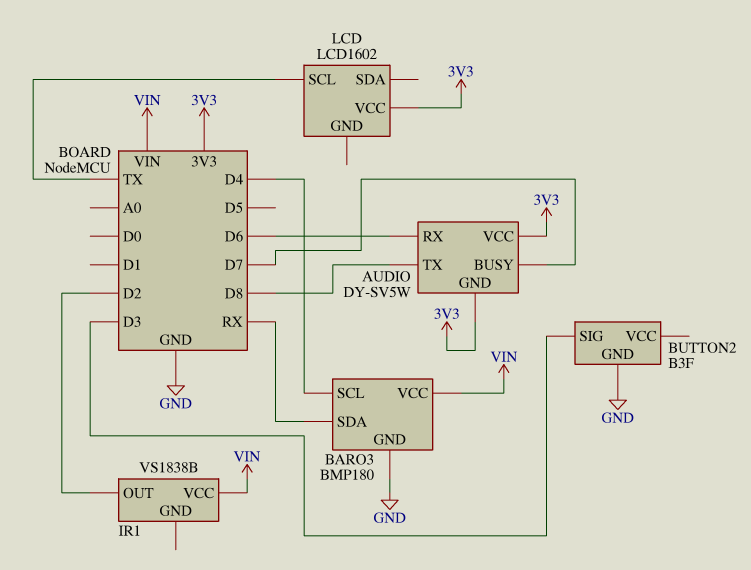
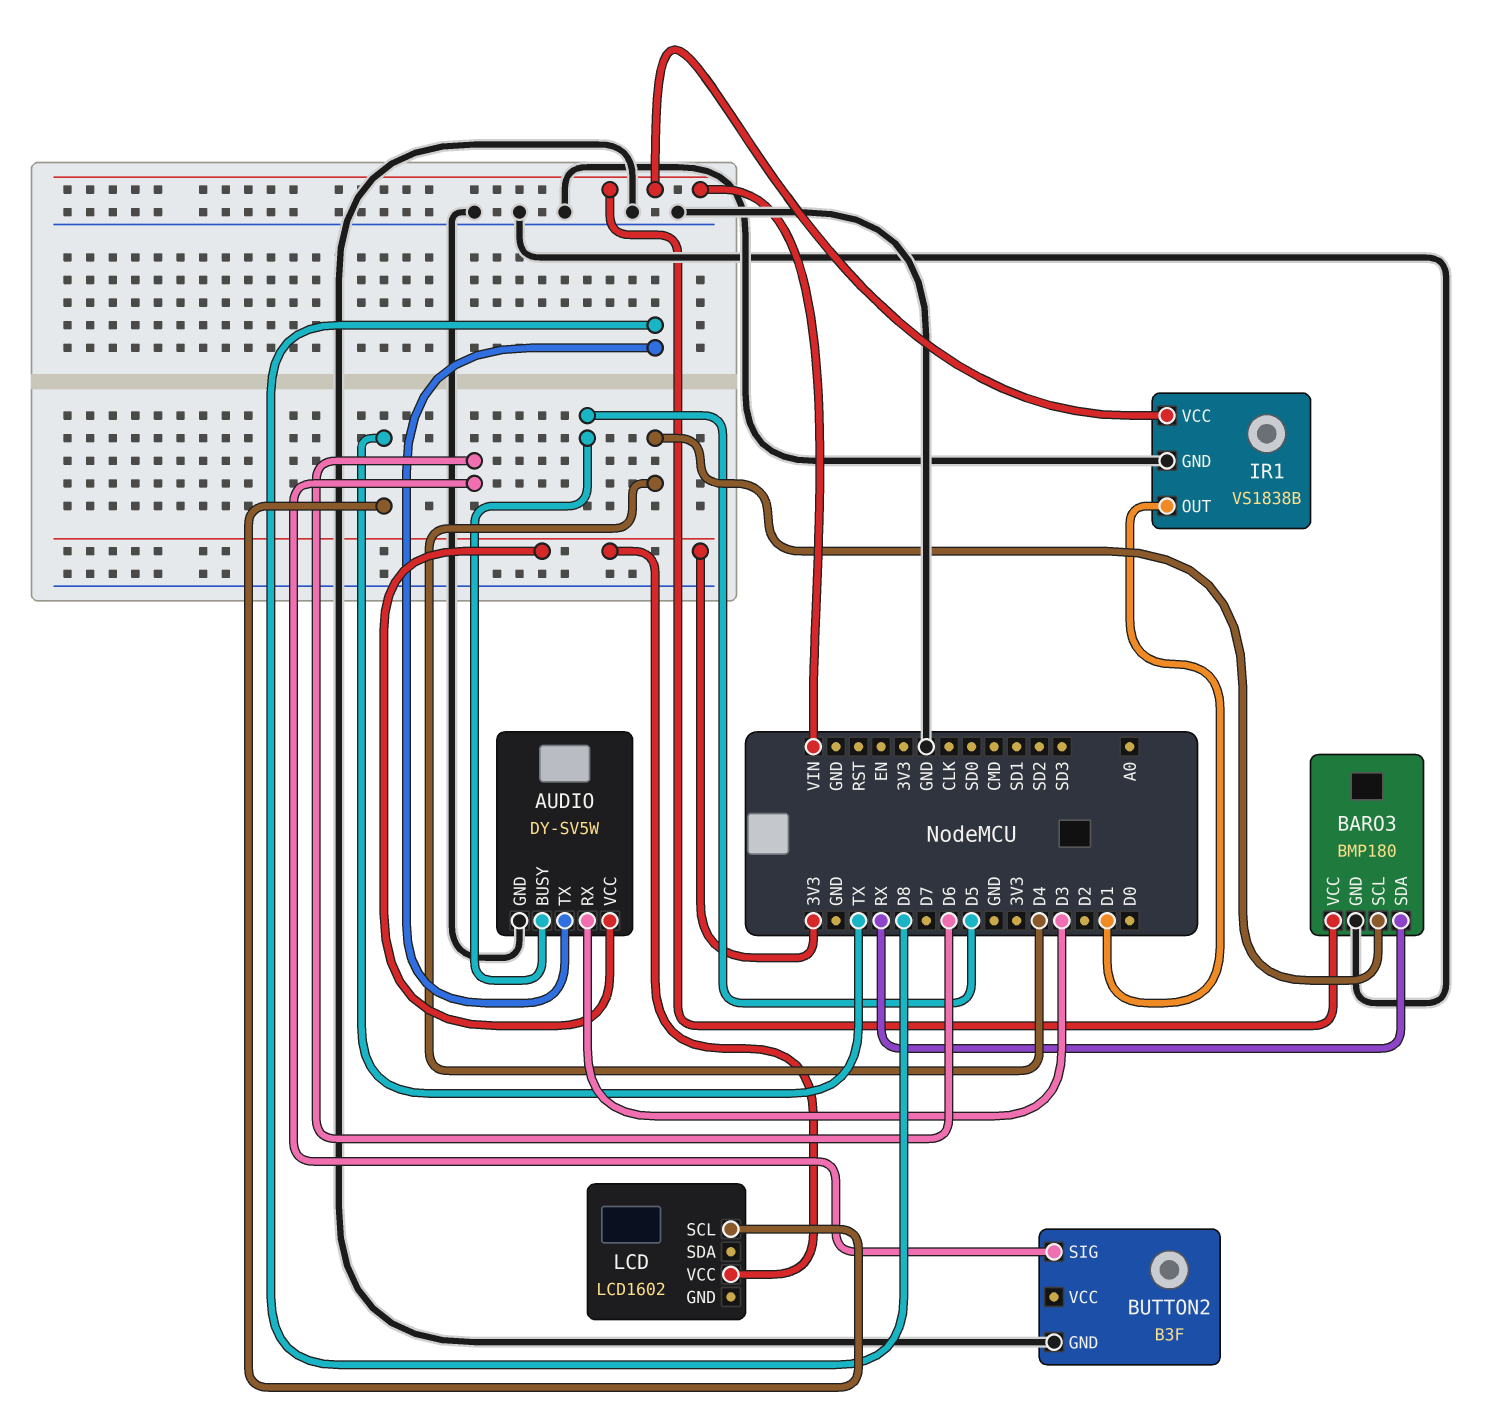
AUDIO pin BUSY: D7 -> D5
AUDIO pin GND: 3V3 -> GND
AUDIO pin RX: D6 -> D3
BUTTON2 pin SIG: D3 -> D6
IR1 pin GND: none -> GND
IR1 pin OUT: D2 -> D1

